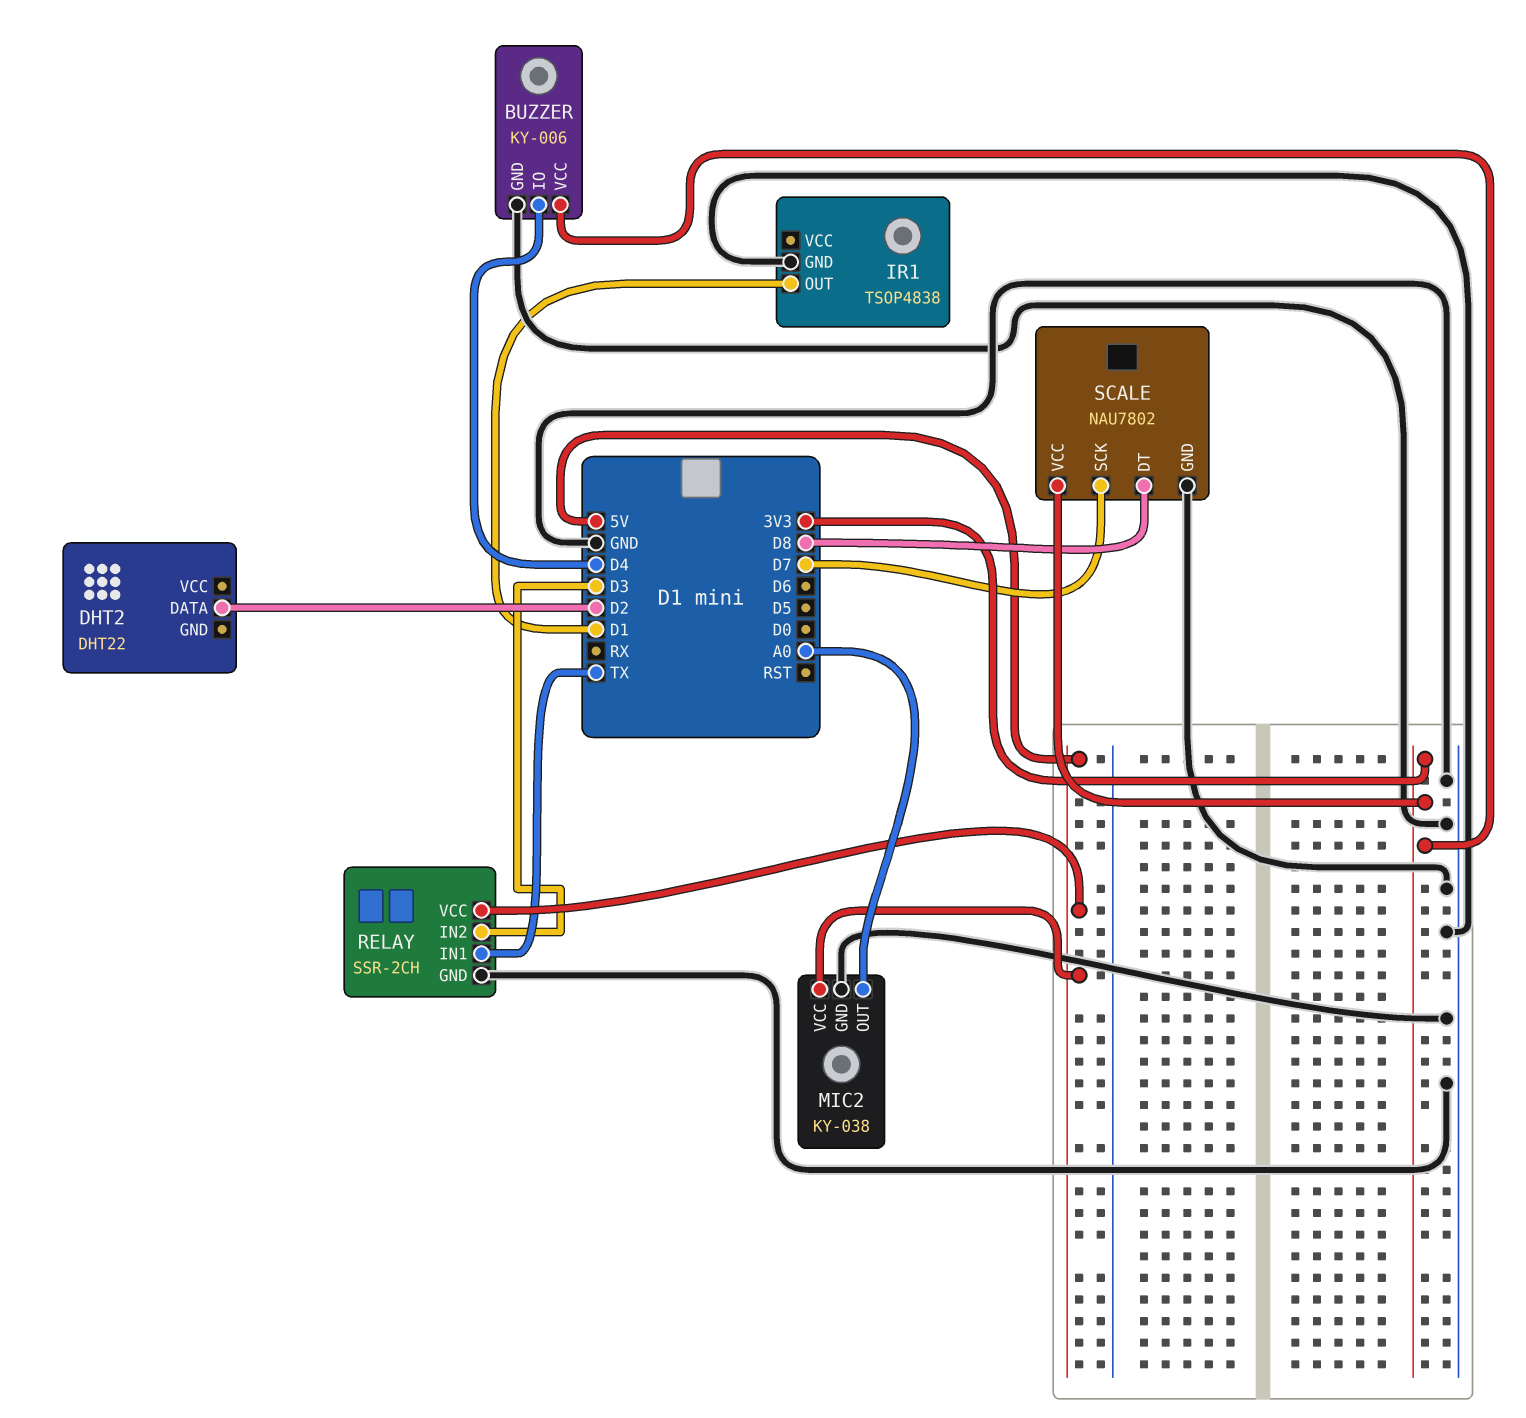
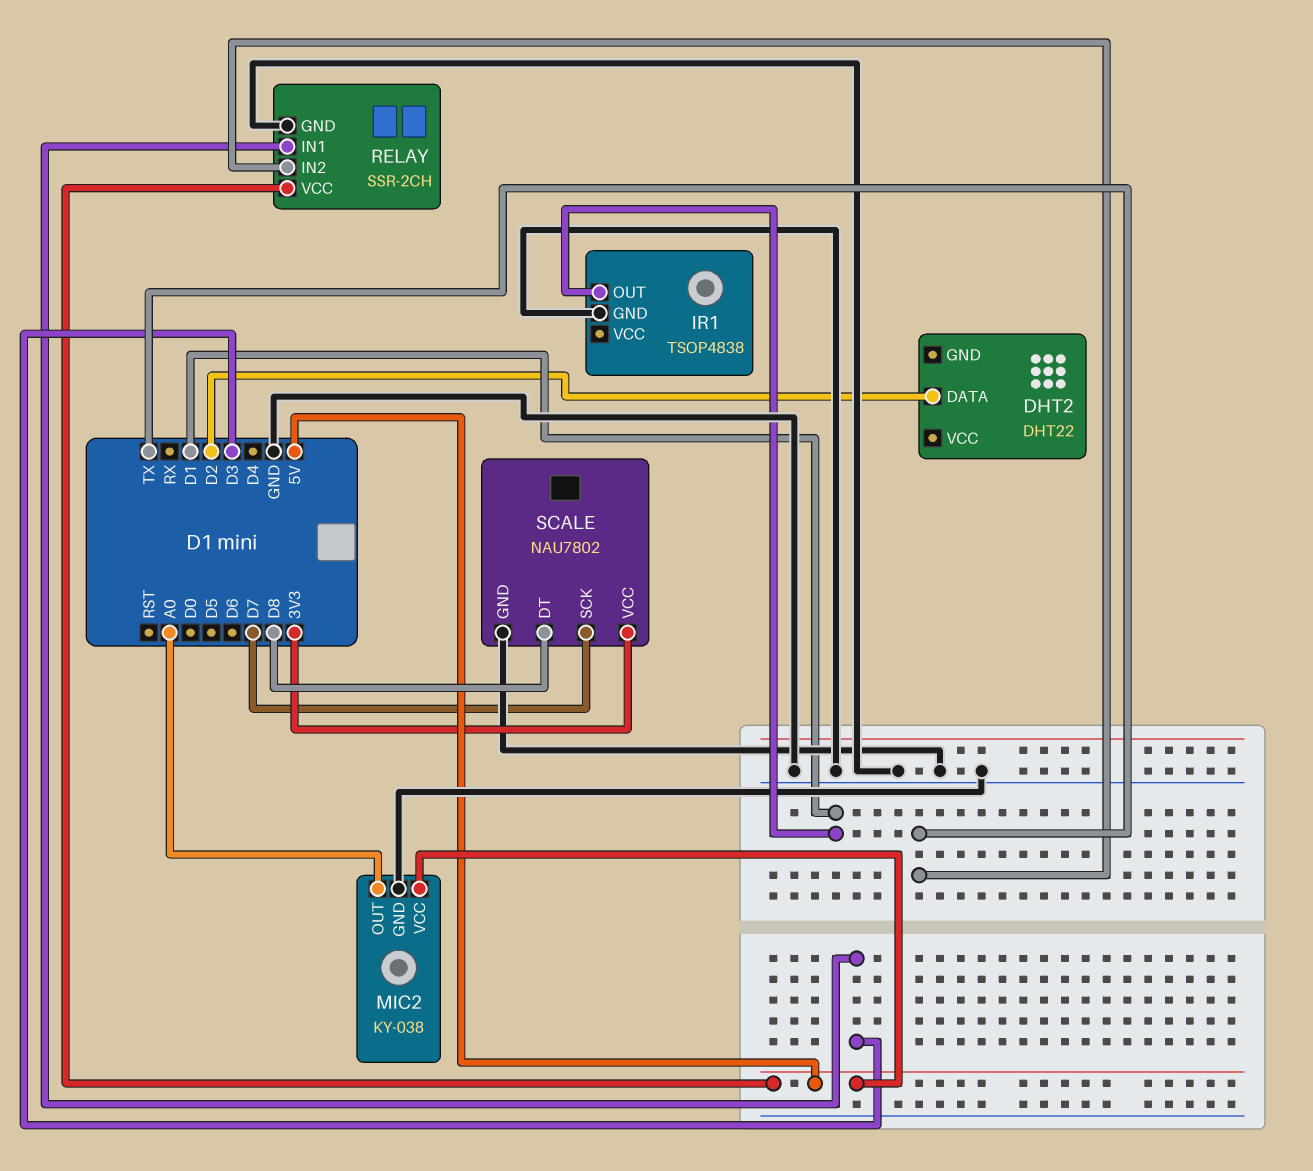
BUZZER: KY-006 -> none
BUZZER pin GND: GND -> none
BUZZER pin IO: D4 -> none
BUZZER pin VCC: 3V3 -> none
RELAY pin IN1: TX -> D3
RELAY pin IN2: D3 -> TX

